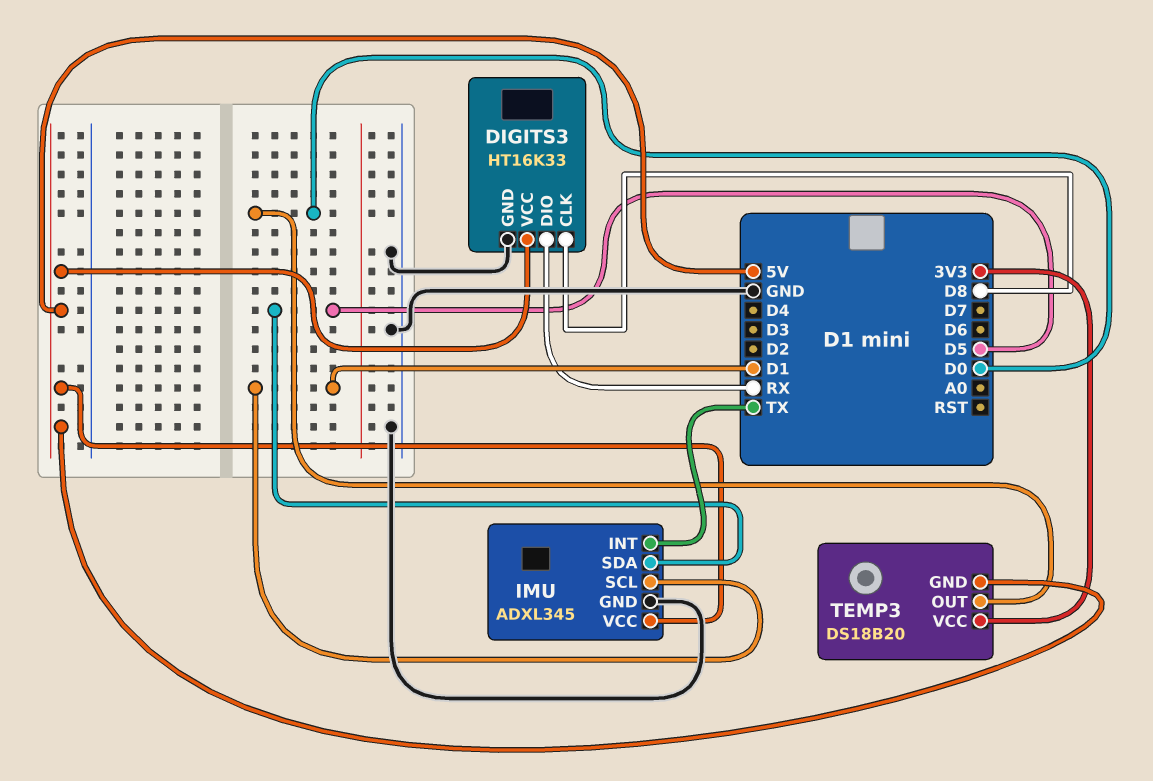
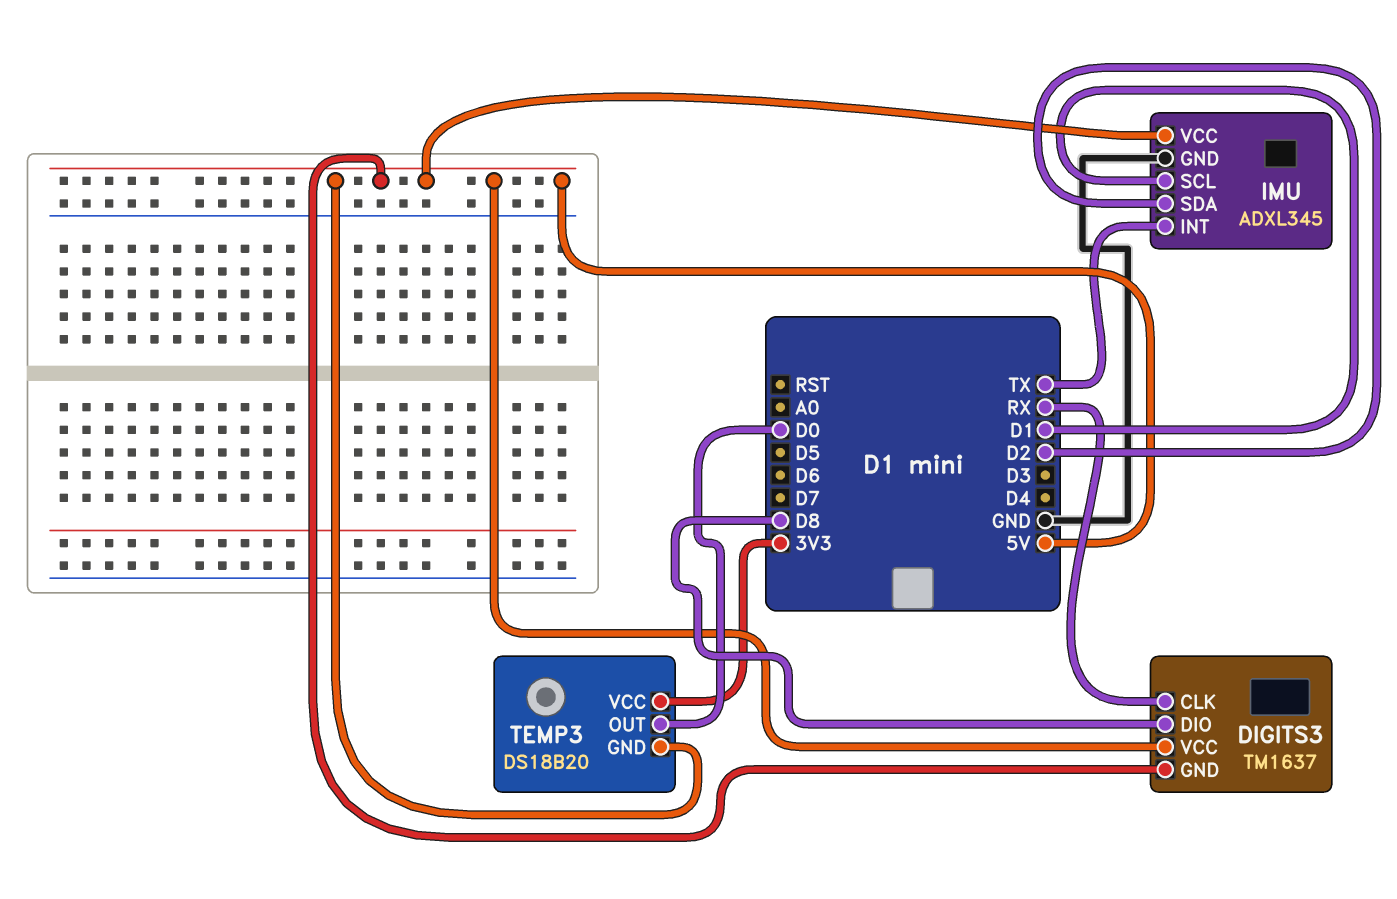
DIGITS3: HT16K33 -> TM1637
DIGITS3 pin CLK: D8 -> RX
DIGITS3 pin DIO: RX -> D8
DIGITS3 pin GND: GND -> 5V
IMU pin SDA: D5 -> D2

